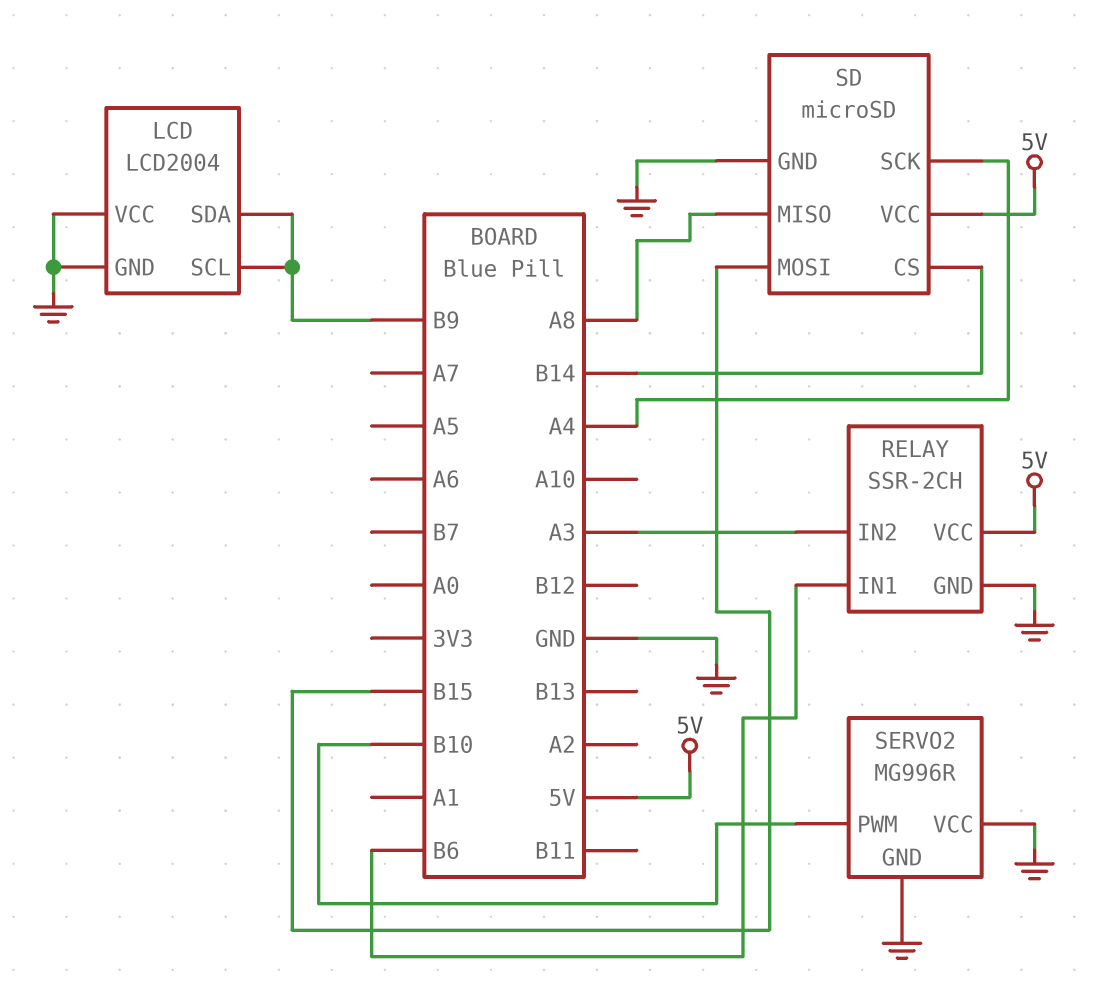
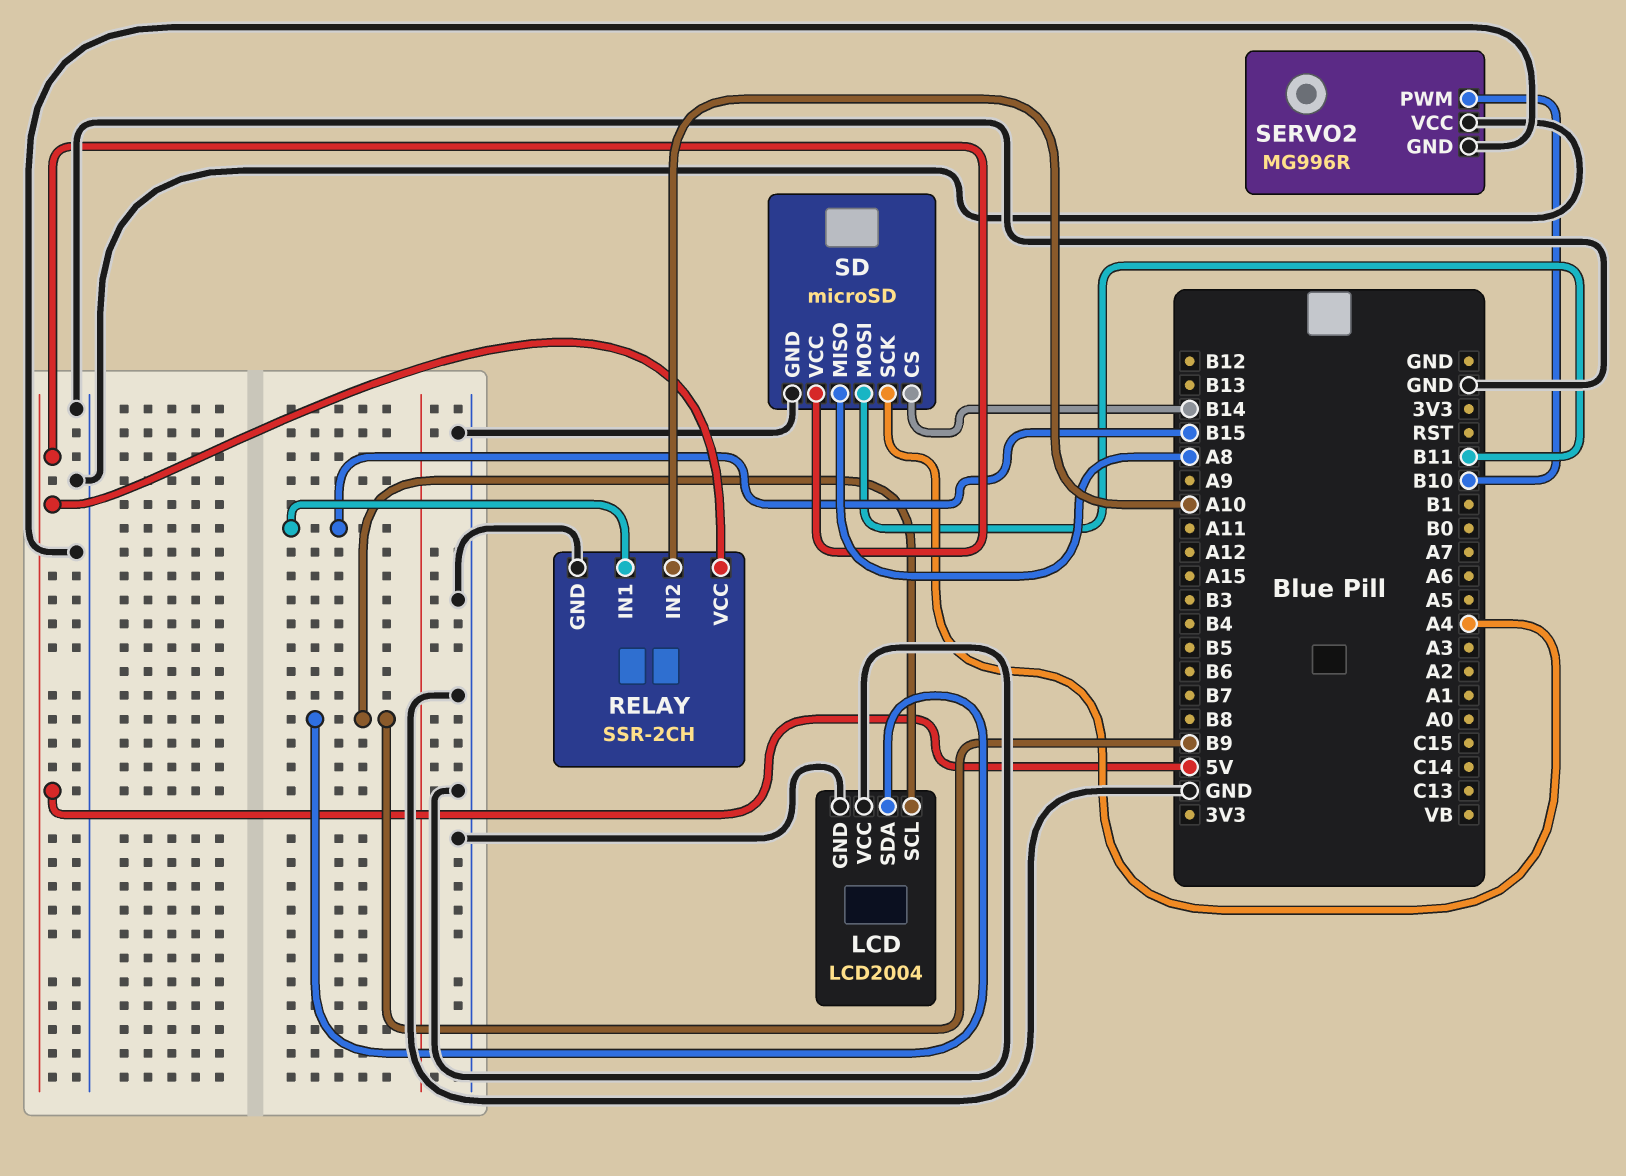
RELAY pin IN1: B6 -> B15
RELAY pin IN2: A3 -> A10
SD pin MOSI: B15 -> B11

